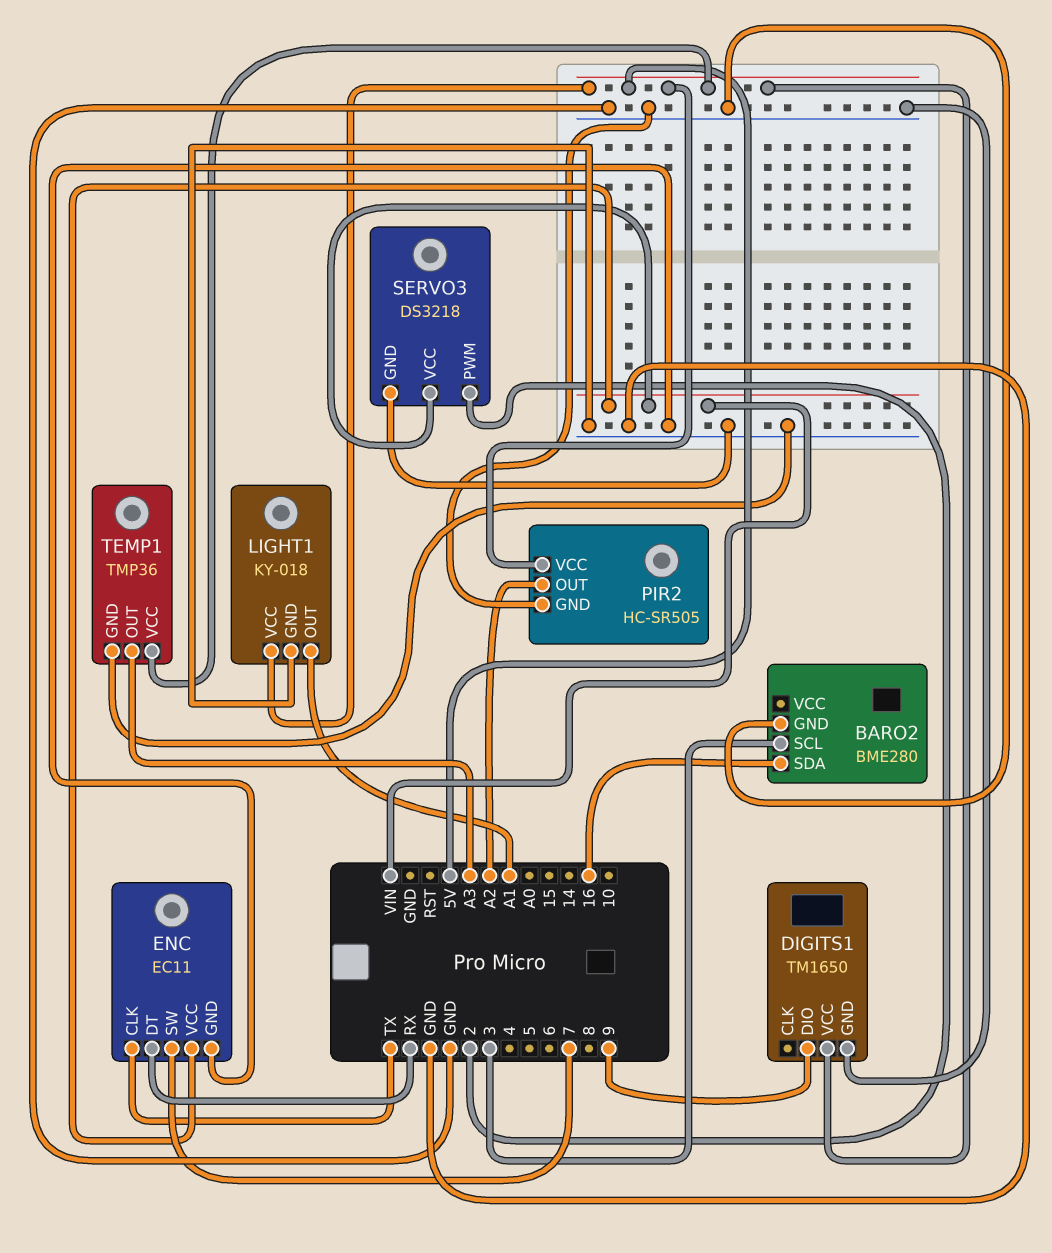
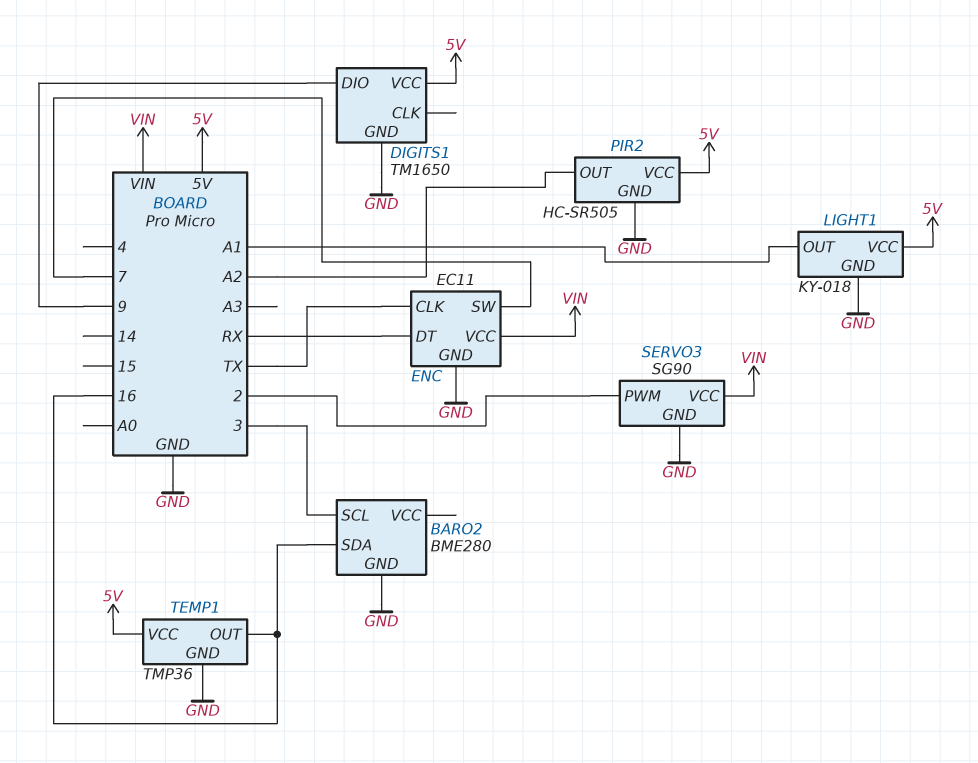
SERVO3: DS3218 -> SG90
TEMP1 pin OUT: A3 -> 16

